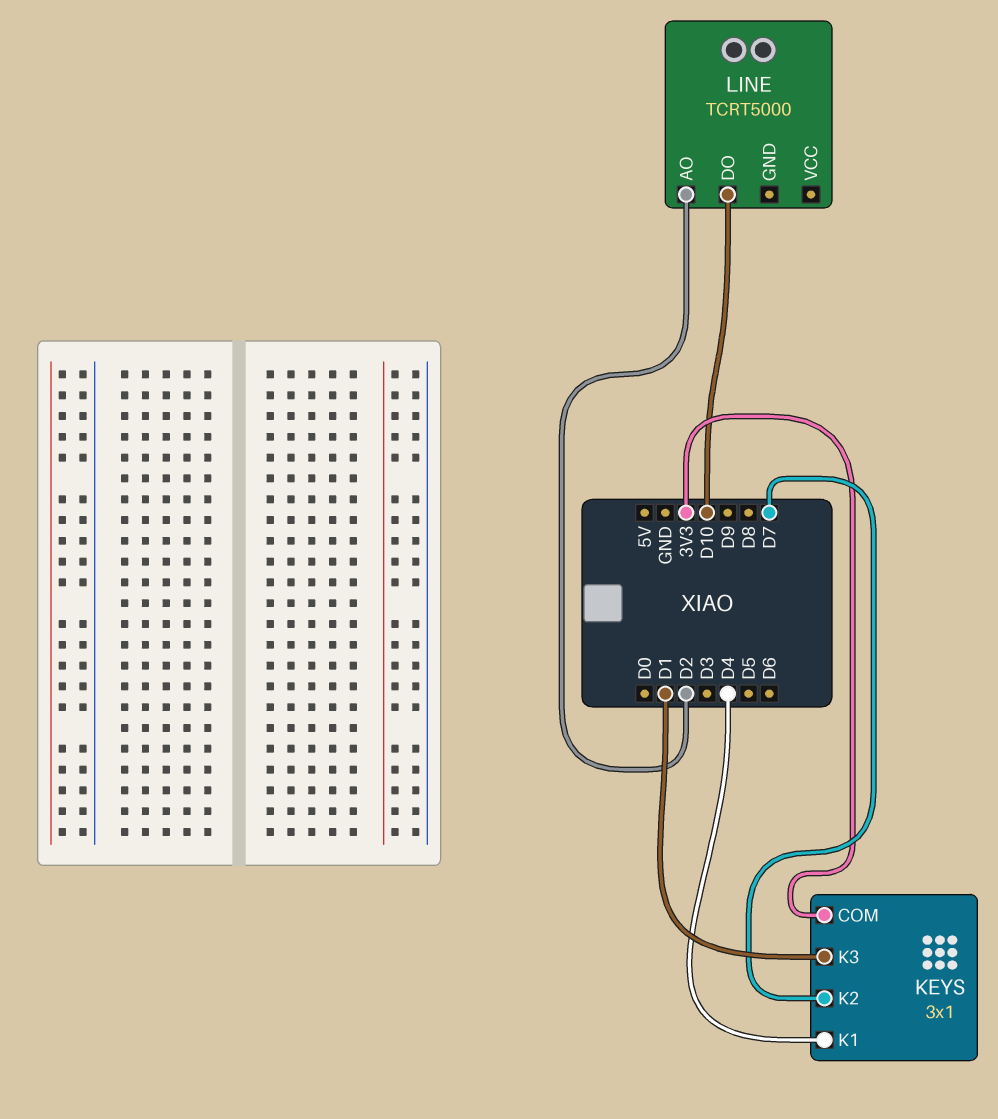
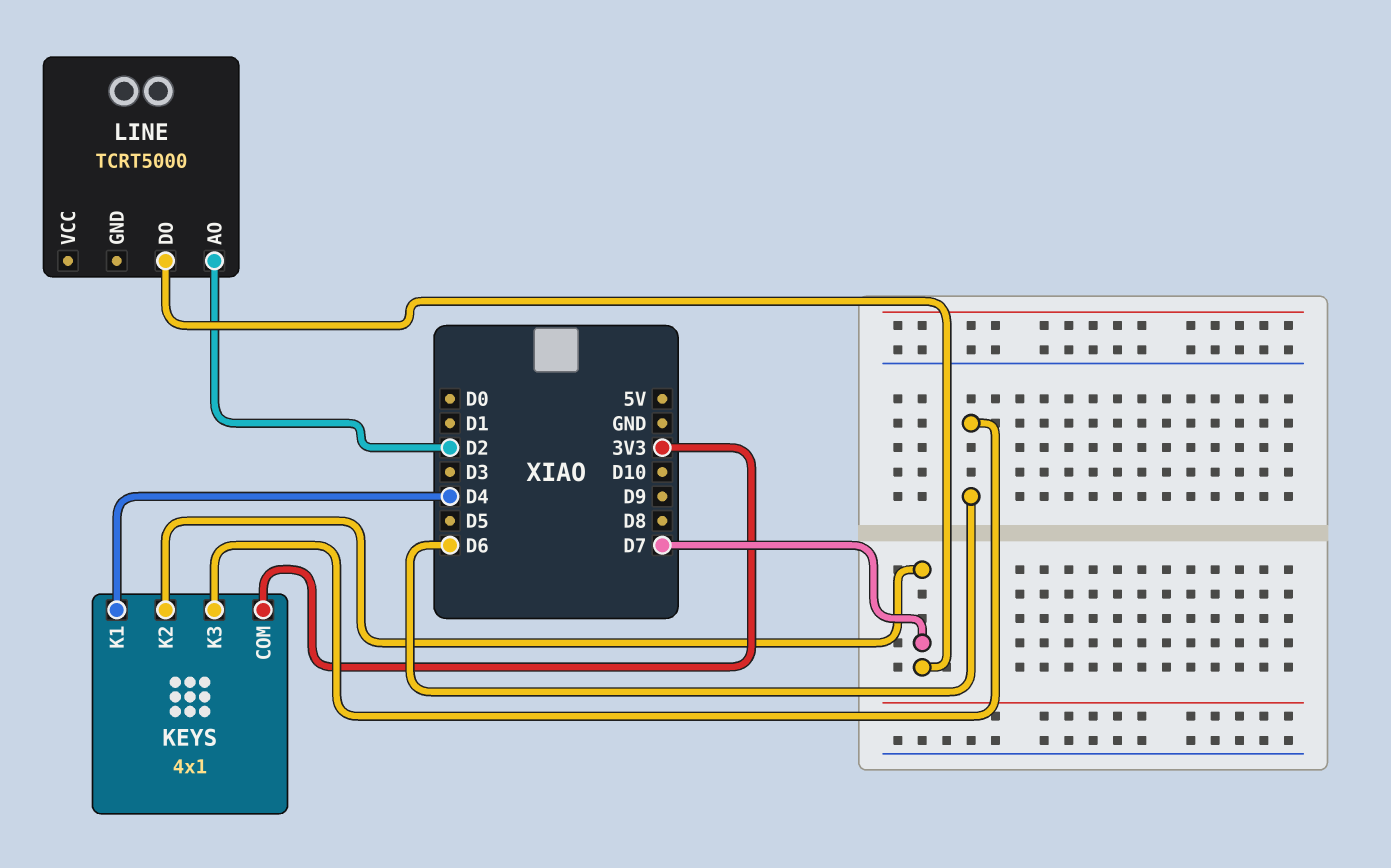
KEYS: 3x1 -> 4x1
KEYS pin K3: D1 -> D6
LINE pin DO: D10 -> D7

